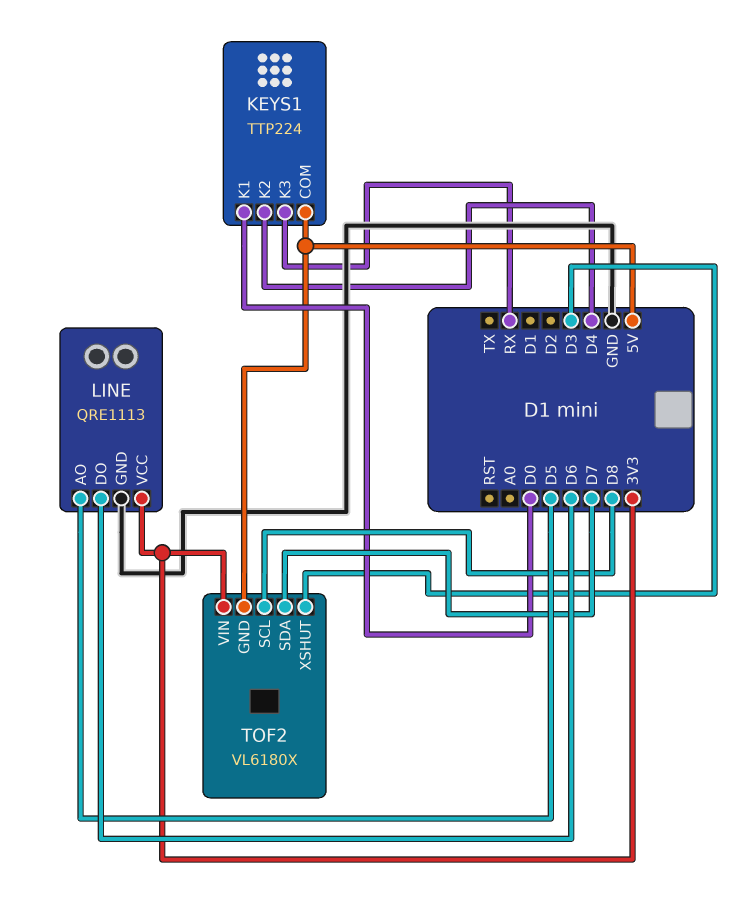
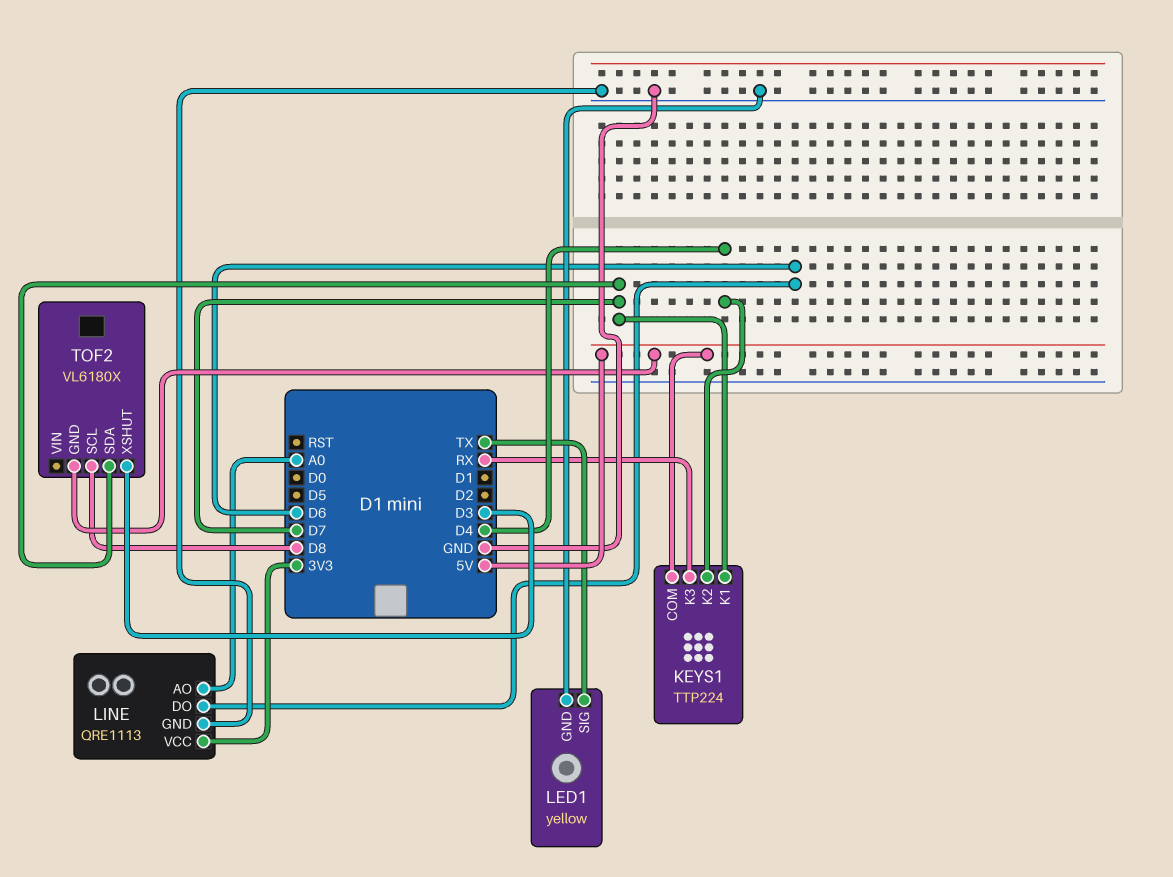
KEYS1 pin K1: D0 -> D7
LED1: none -> yellow
LED1 pin GND: none -> GND
LED1 pin SIG: none -> TX
LINE pin AO: D5 -> A0
TOF2 pin VIN: 3V3 -> none

